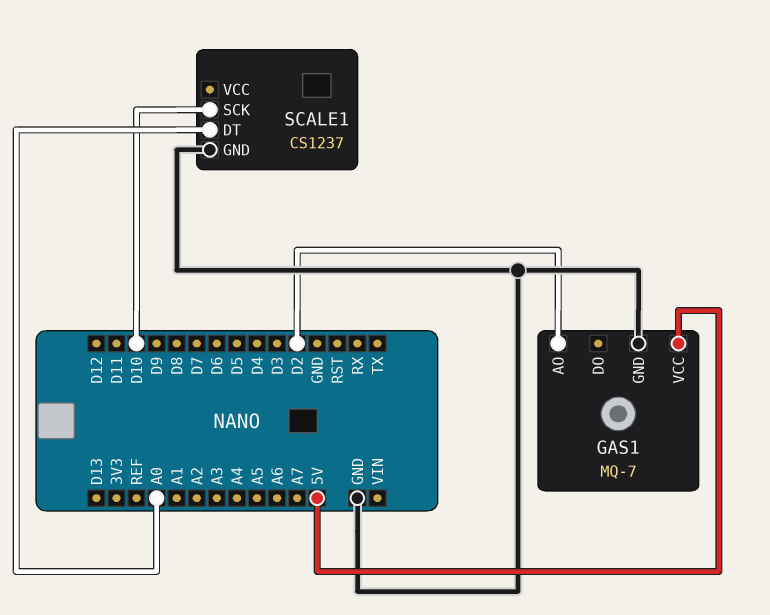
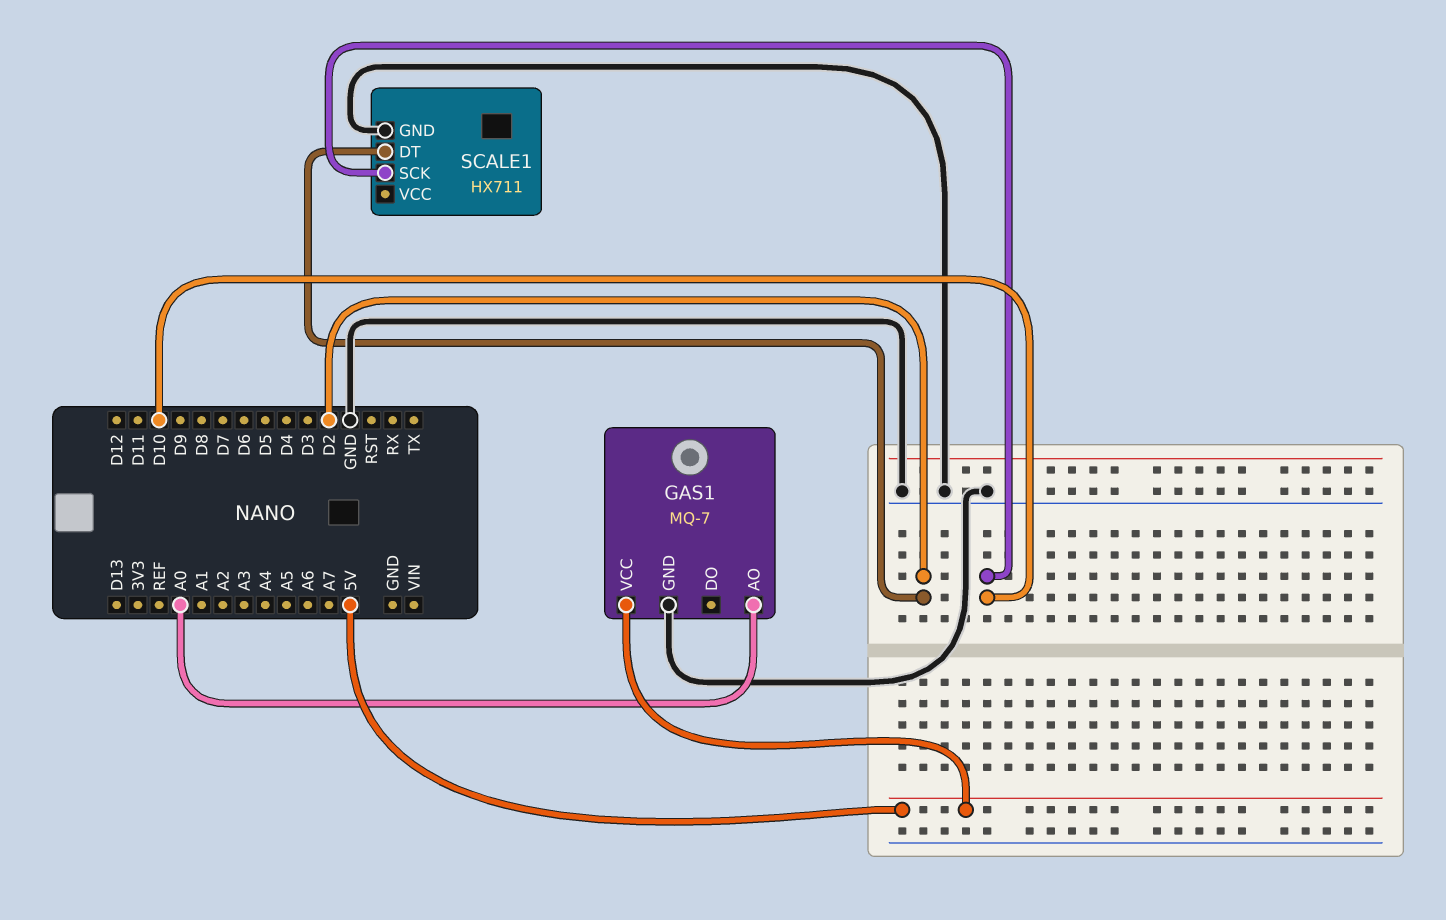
GAS1 pin AO: D2 -> A0
SCALE1: CS1237 -> HX711
SCALE1 pin DT: A0 -> D2

